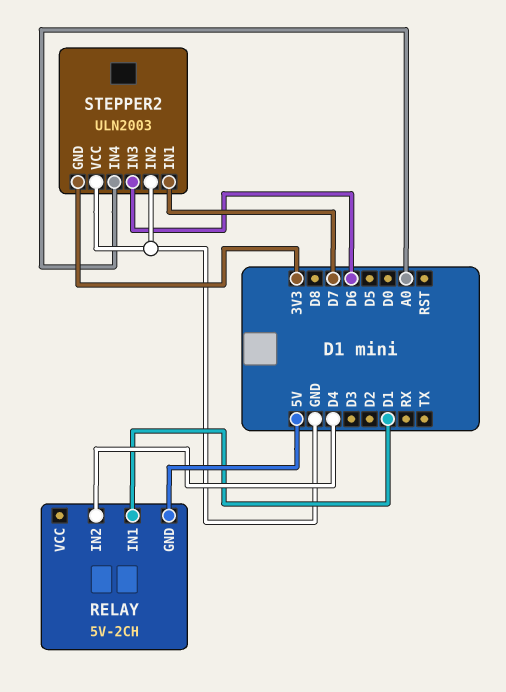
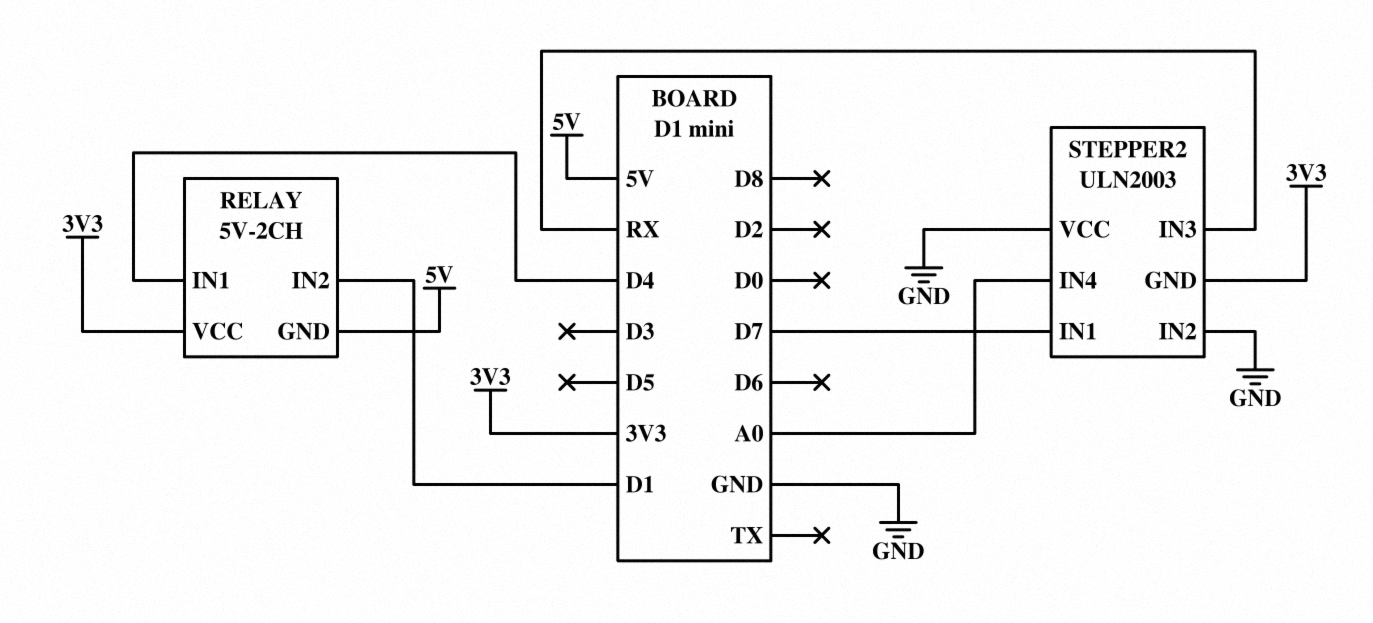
RELAY pin IN1: D1 -> D4
RELAY pin IN2: D4 -> D1
RELAY pin VCC: none -> 3V3
STEPPER2 pin IN3: D6 -> RX

